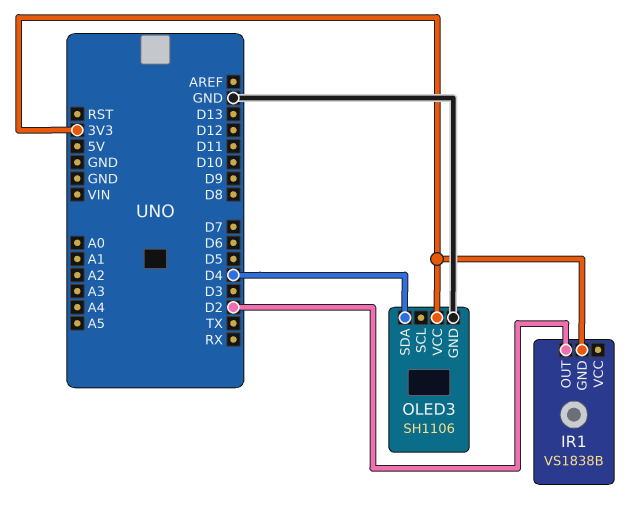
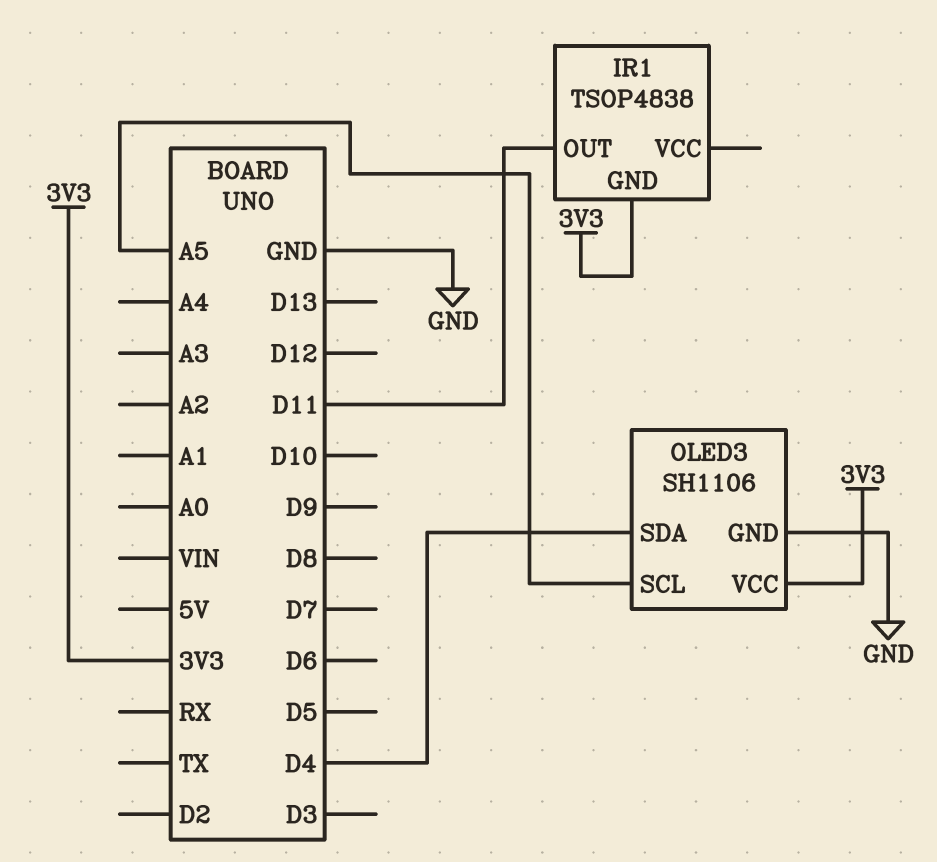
IR1: VS1838B -> TSOP4838
IR1 pin OUT: D2 -> D11
OLED3 pin SCL: none -> A5

